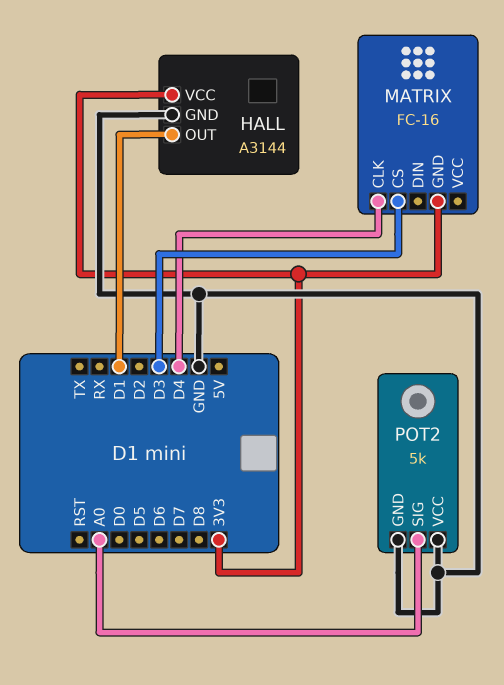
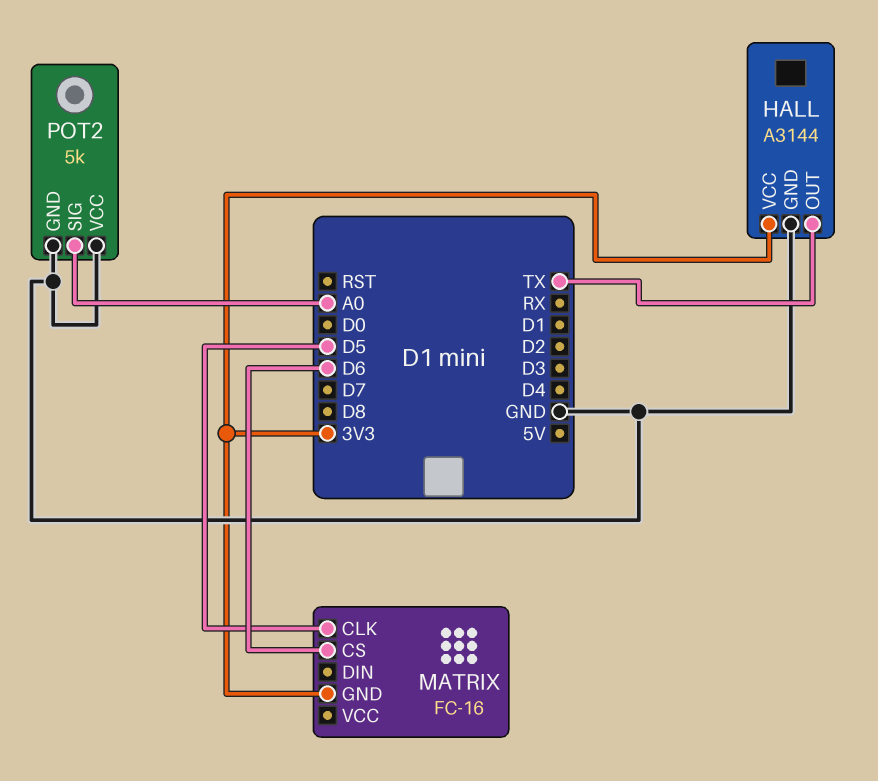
HALL pin OUT: D1 -> TX
MATRIX pin CLK: D4 -> D5
MATRIX pin CS: D3 -> D6

